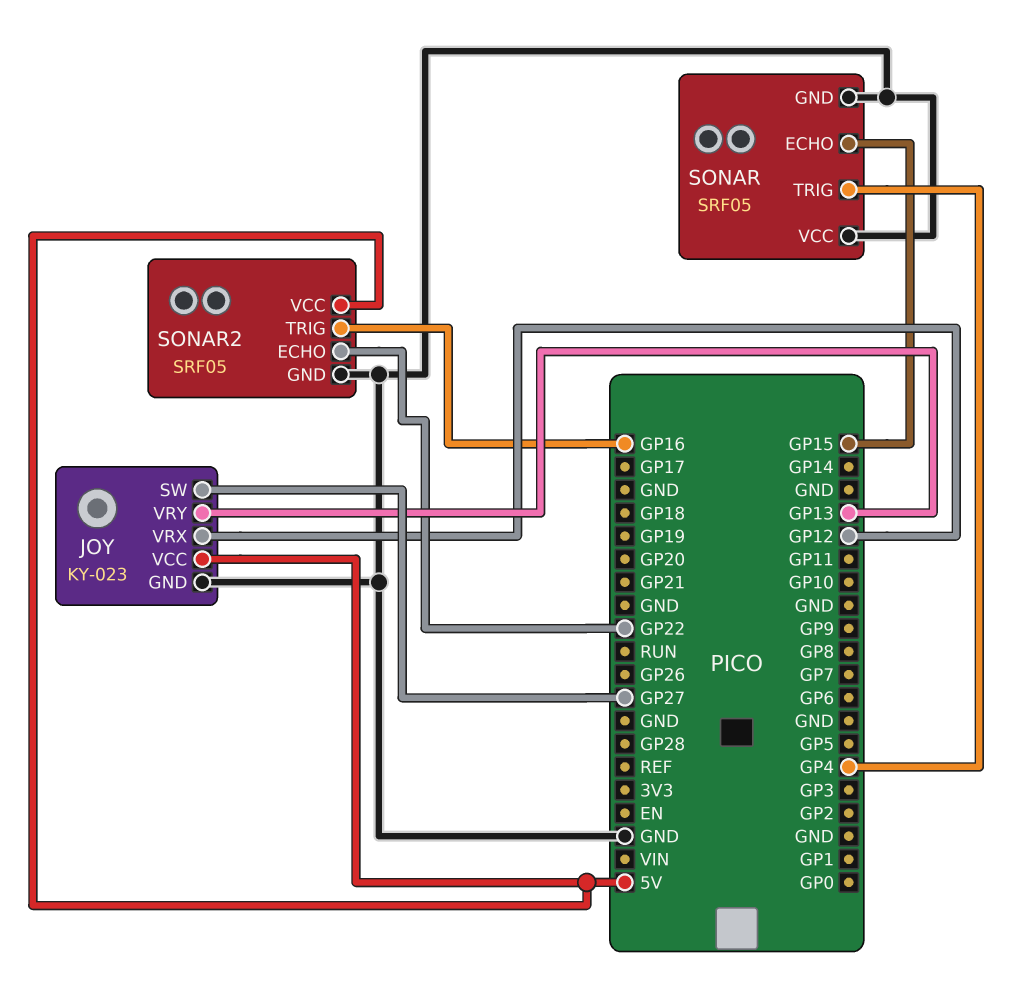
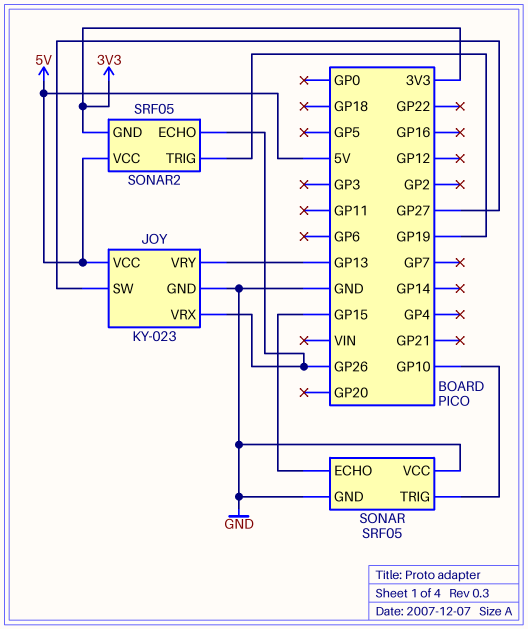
JOY pin VRX: GP12 -> GP26
SONAR pin TRIG: GP4 -> GP10
SONAR2 pin ECHO: GP22 -> GP26
SONAR2 pin GND: GND -> 3V3
SONAR2 pin TRIG: GP16 -> GP19

